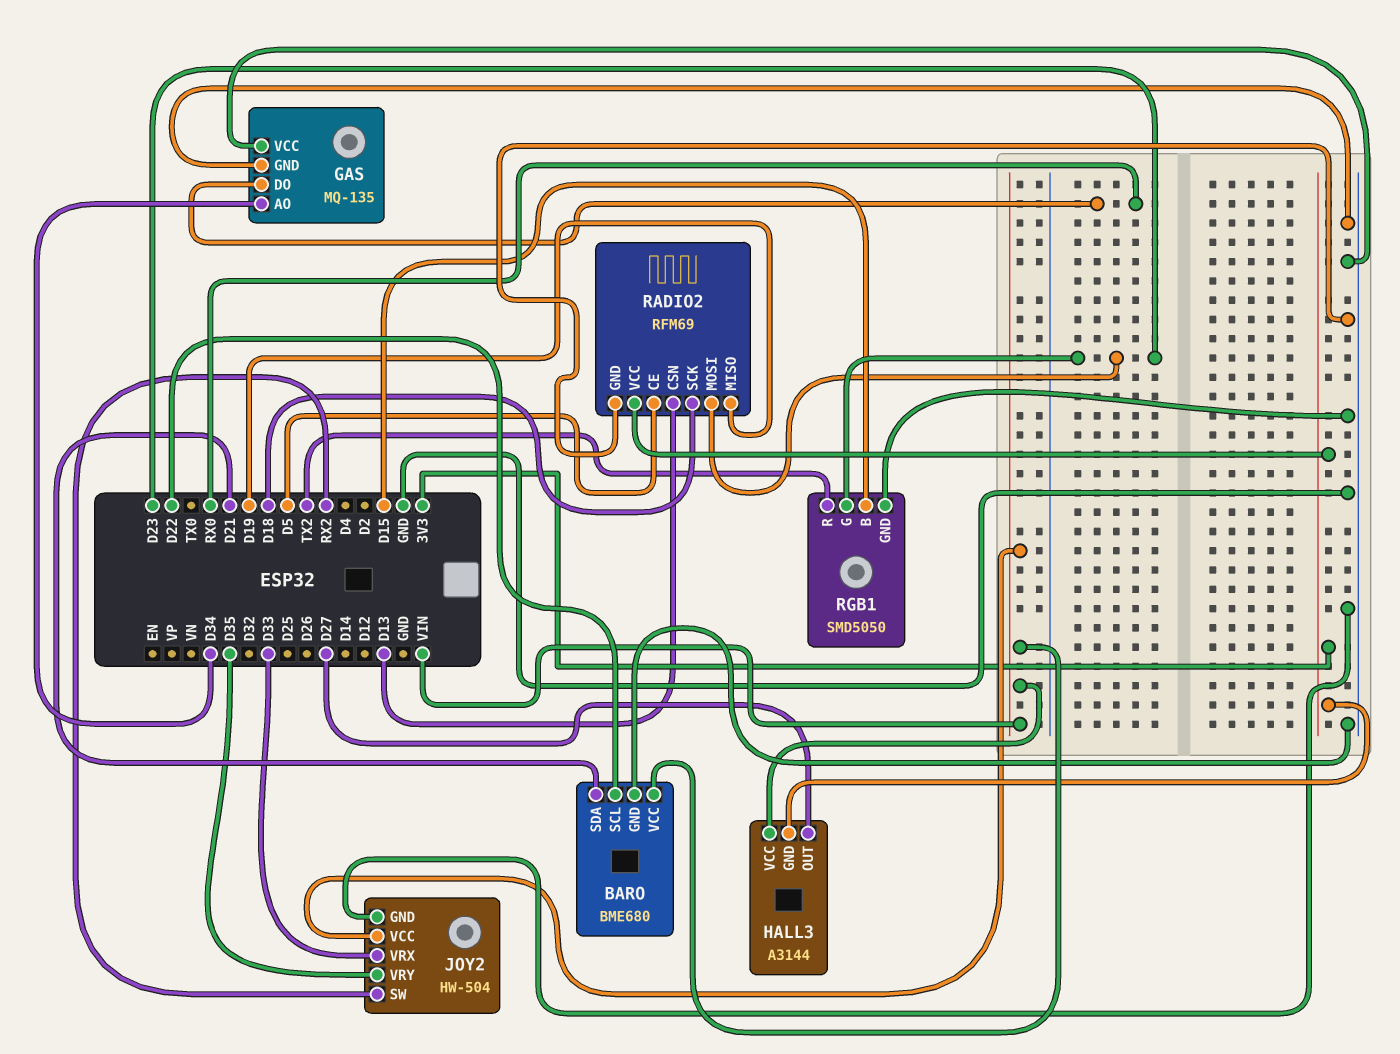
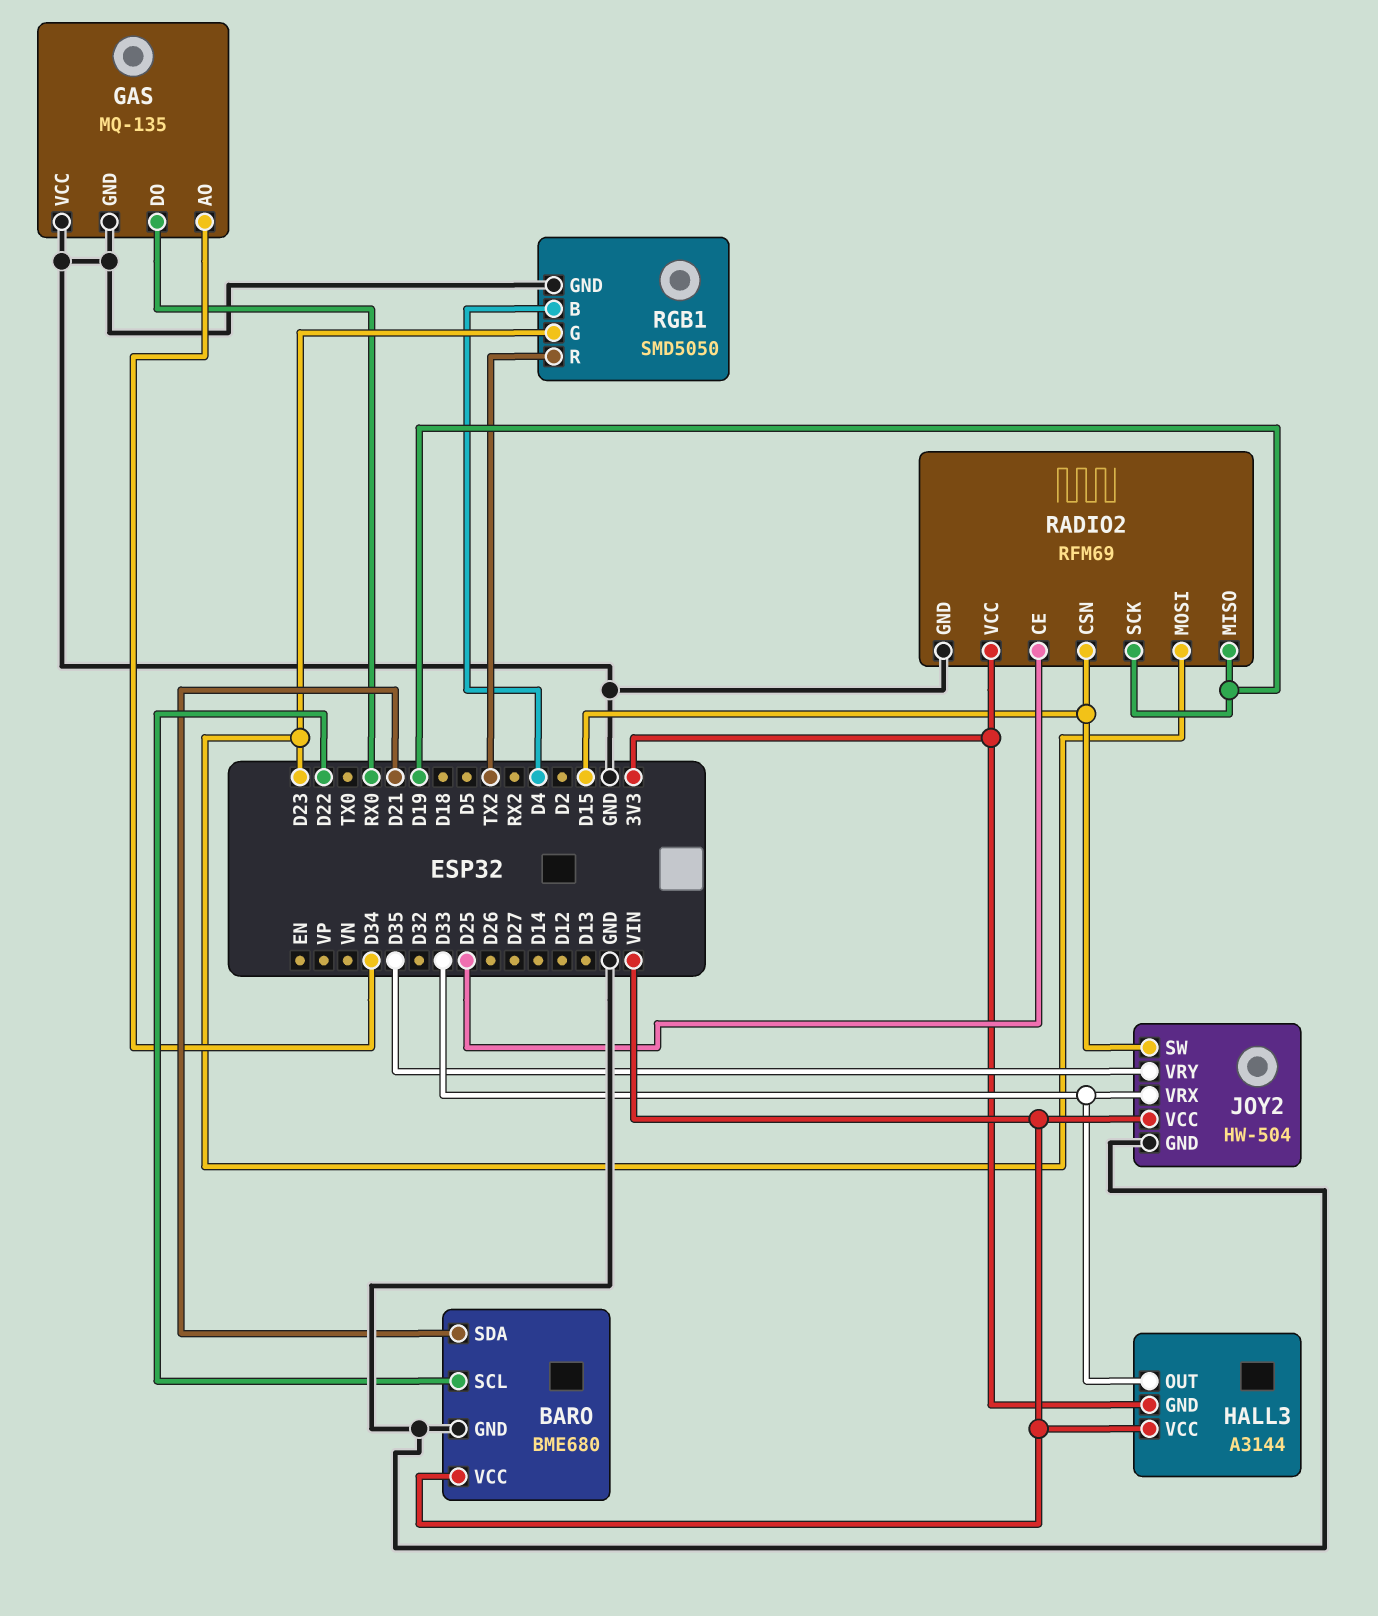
HALL3 pin OUT: D27 -> D33
JOY2 pin SW: RX2 -> D15
RADIO2 pin CE: D5 -> D25
RADIO2 pin CSN: D13 -> D15
RADIO2 pin SCK: D18 -> D19
RGB1 pin B: D15 -> D4

